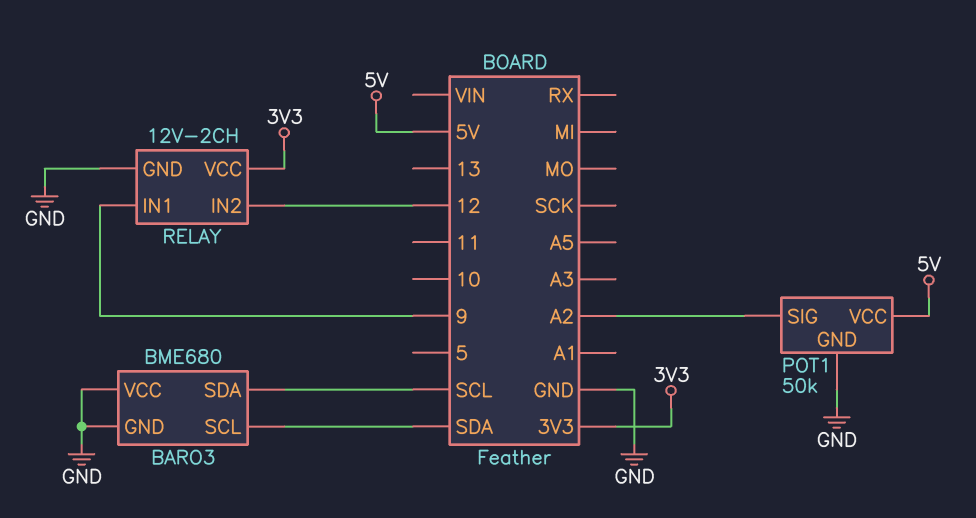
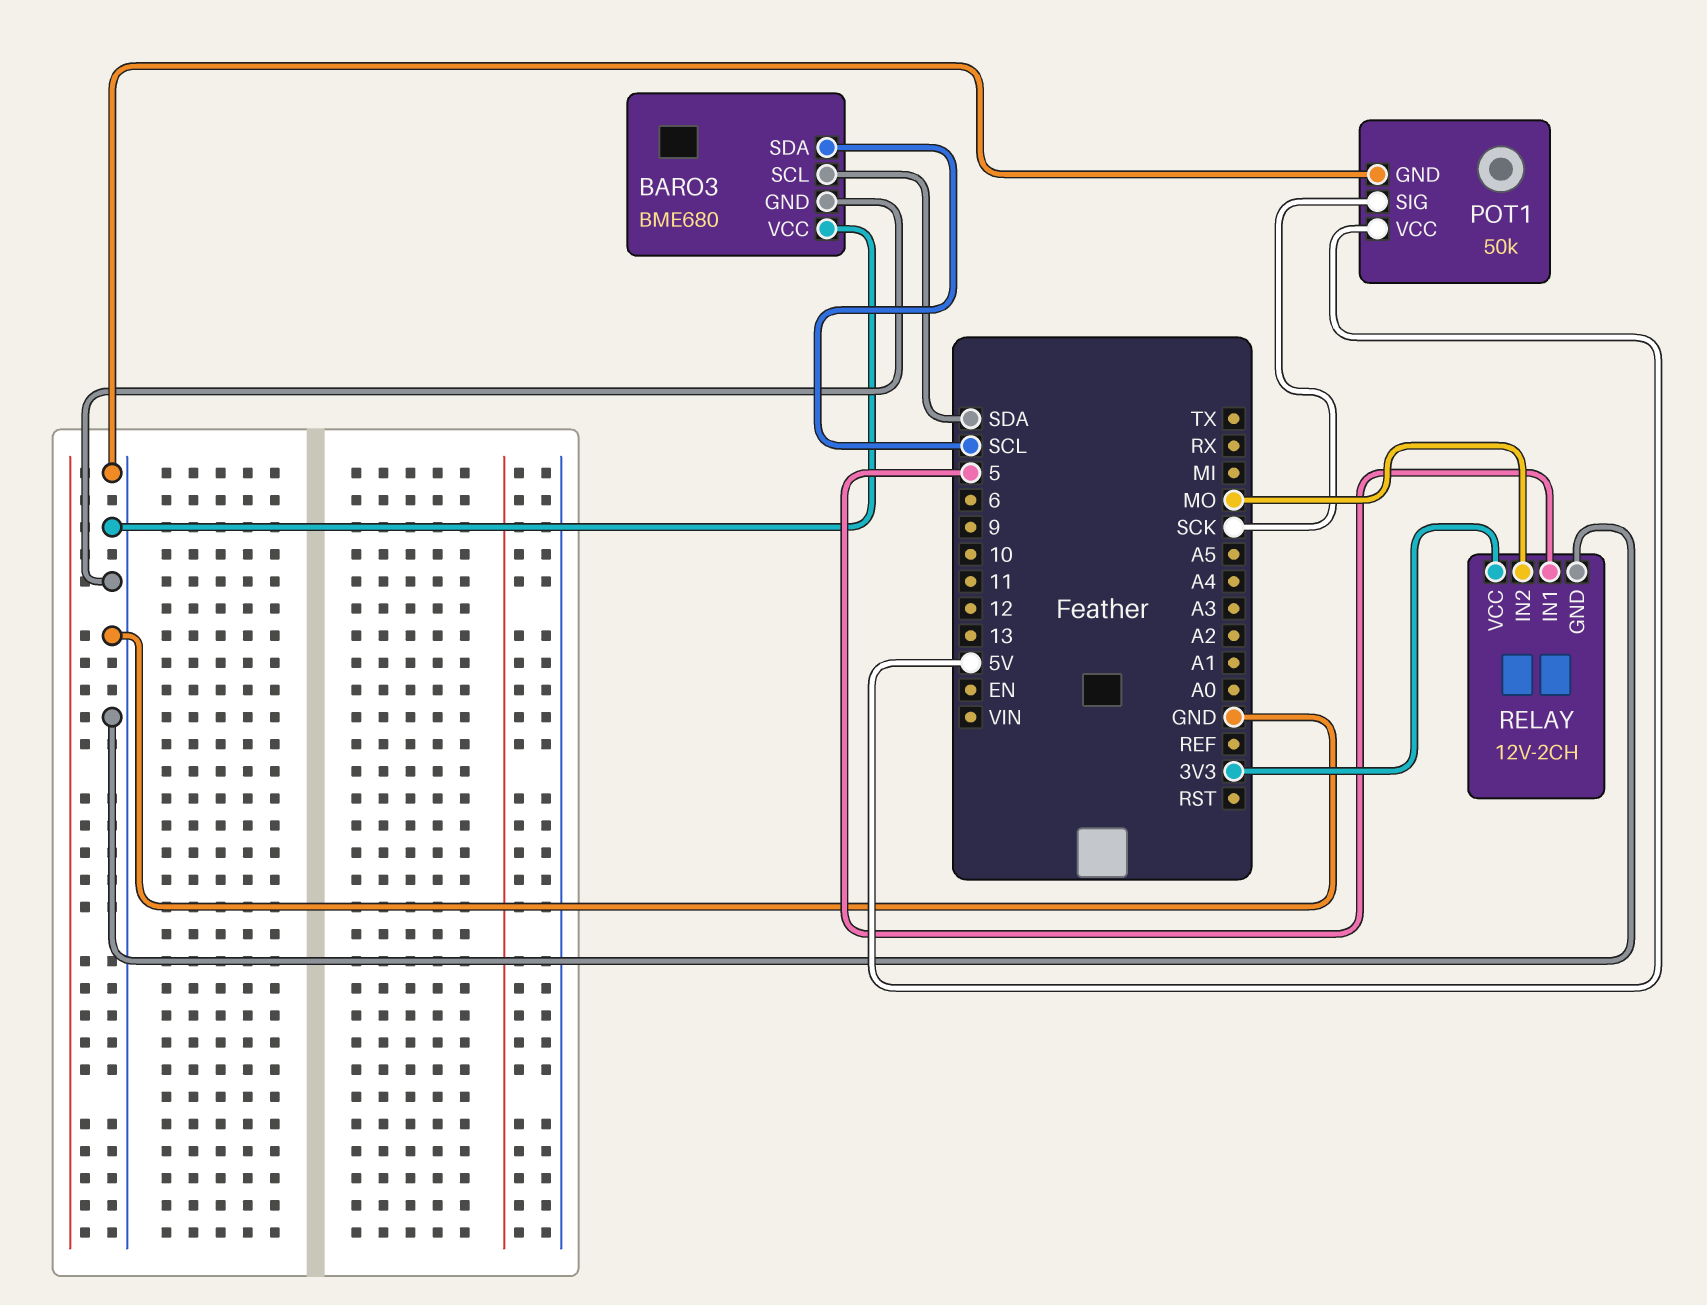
POT1 pin SIG: A2 -> SCK
RELAY pin IN1: 9 -> 5
RELAY pin IN2: 12 -> MO

